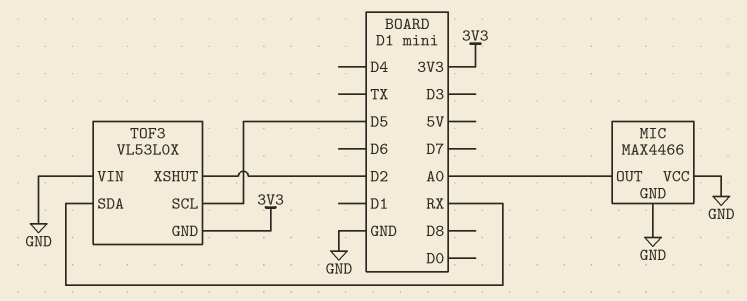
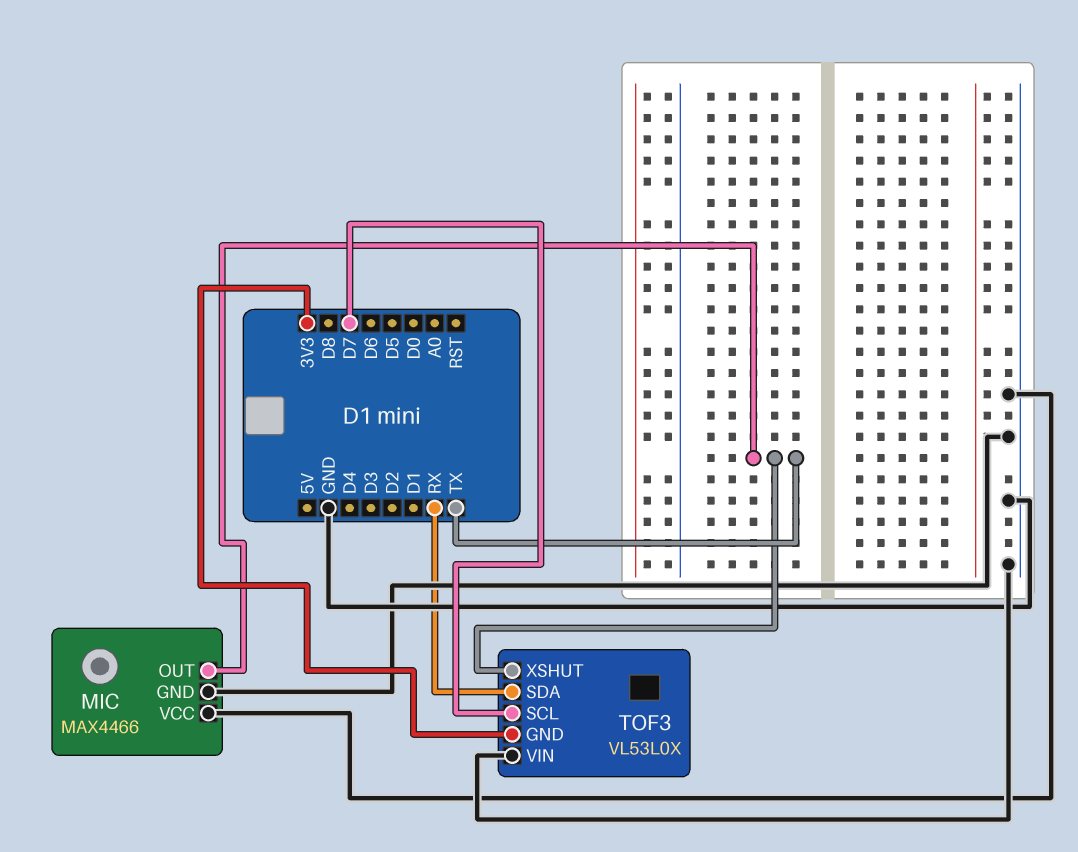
MIC pin OUT: A0 -> TX
TOF3 pin SCL: D5 -> D7
TOF3 pin XSHUT: D2 -> TX

